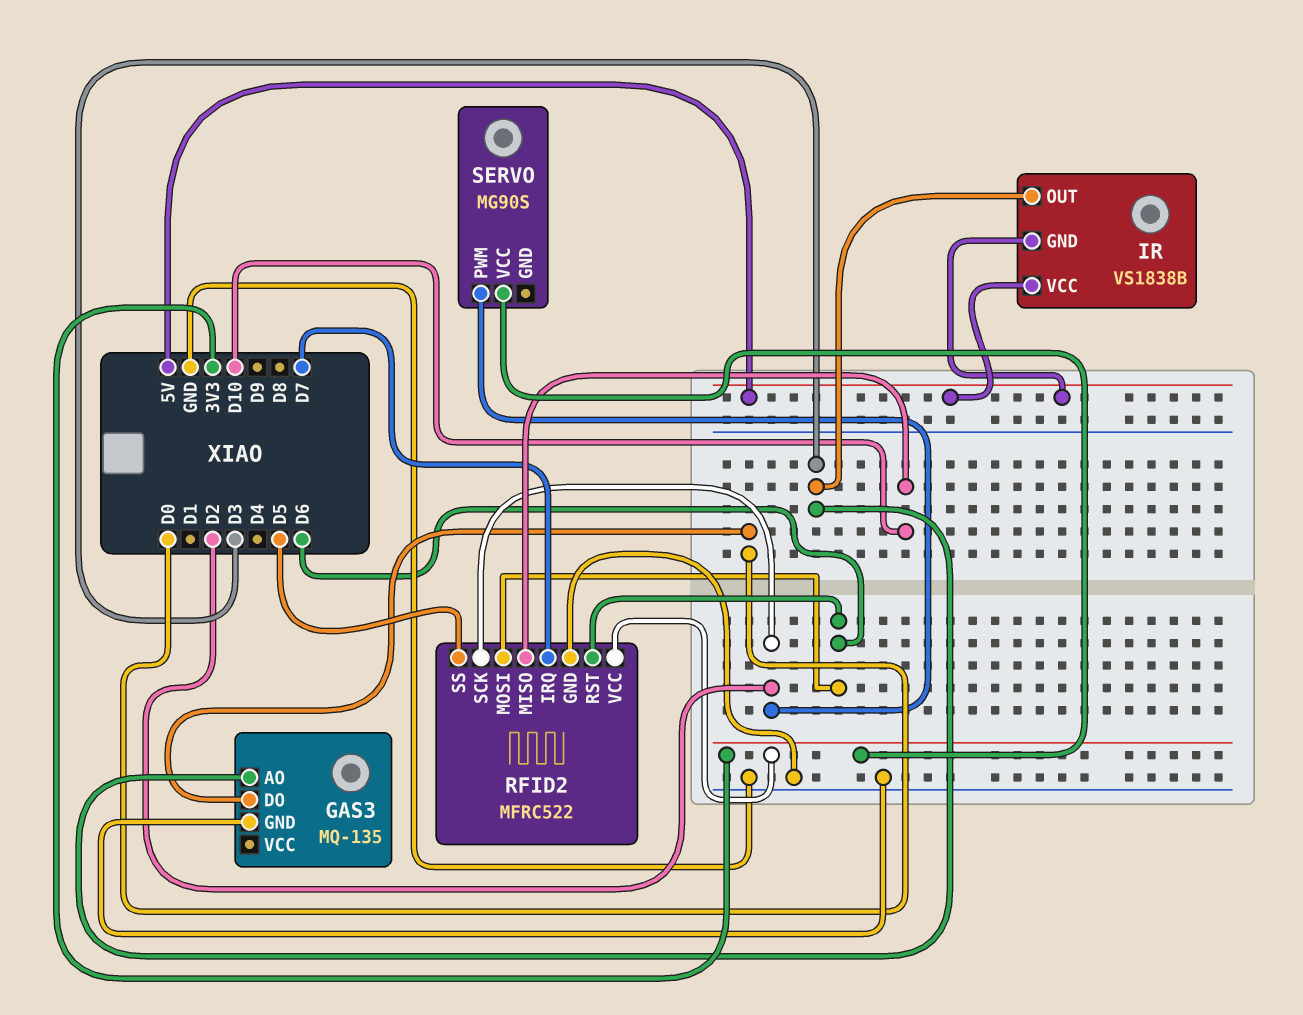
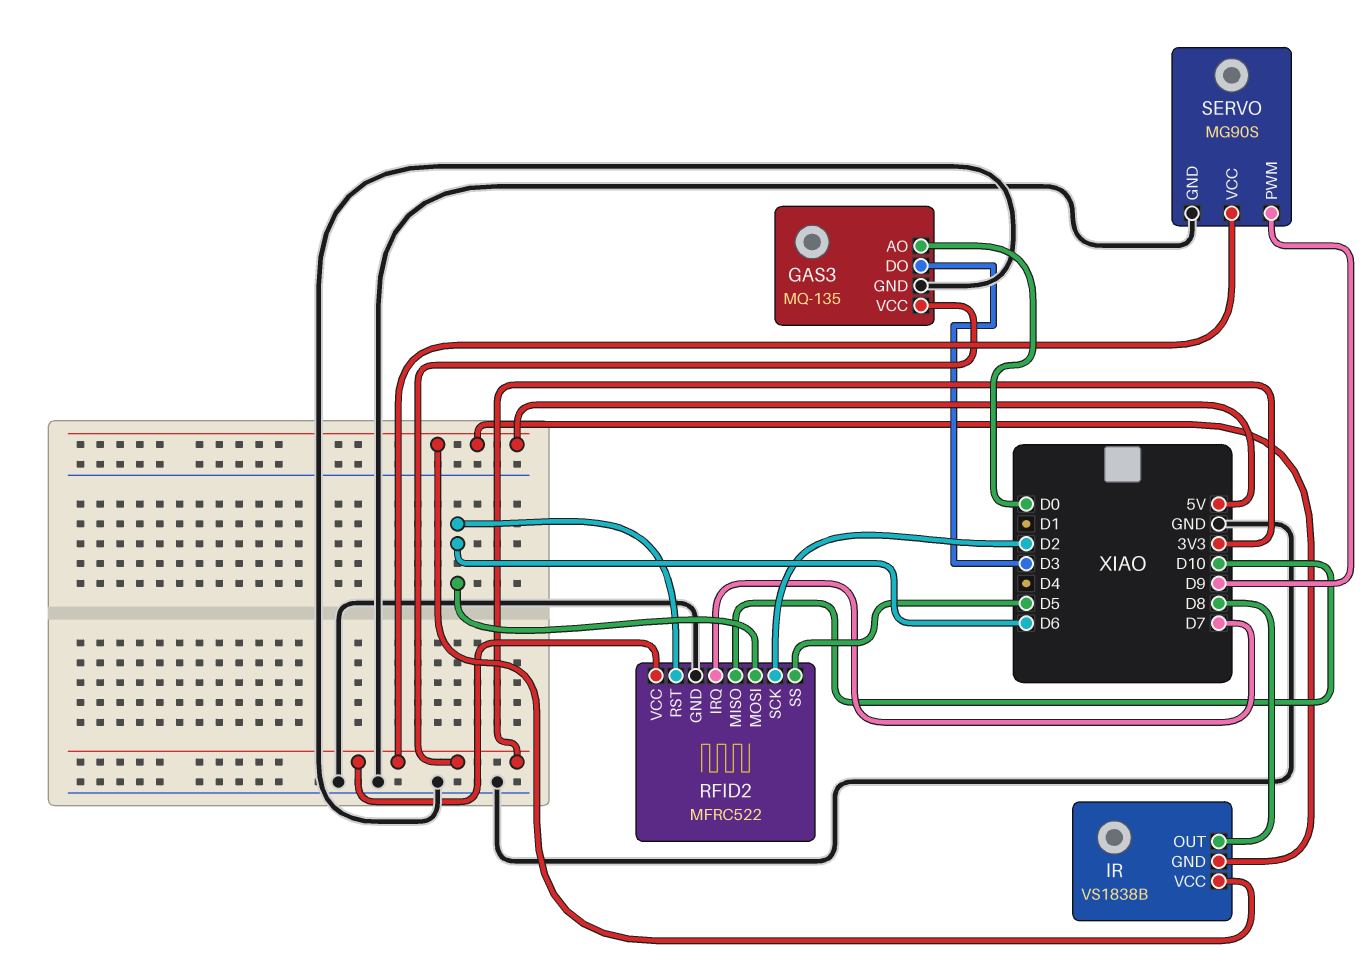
GAS3 pin AO: D3 -> D0
GAS3 pin DO: D0 -> D3
GAS3 pin VCC: none -> 3V3
IR pin OUT: D3 -> D8
SERVO pin GND: none -> GND
SERVO pin PWM: D2 -> D9

